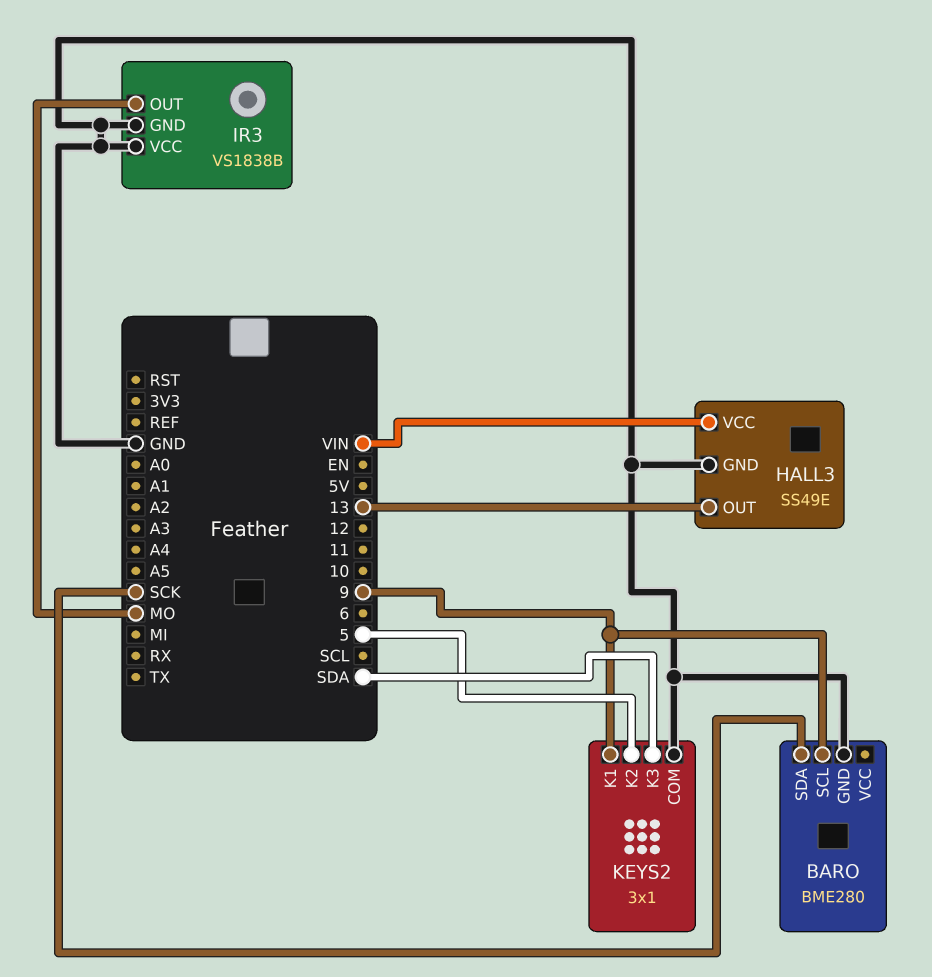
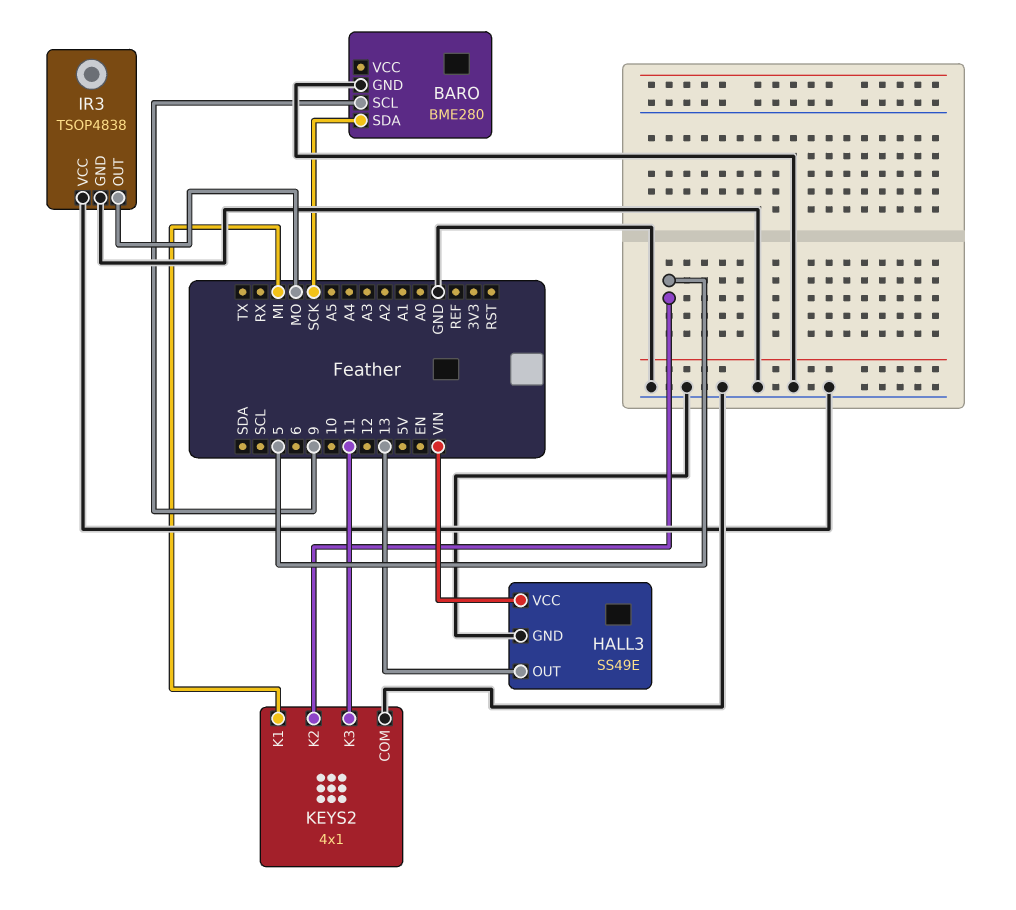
IR3: VS1838B -> TSOP4838
KEYS2: 3x1 -> 4x1
KEYS2 pin K1: 9 -> MI
KEYS2 pin K3: SDA -> 11

